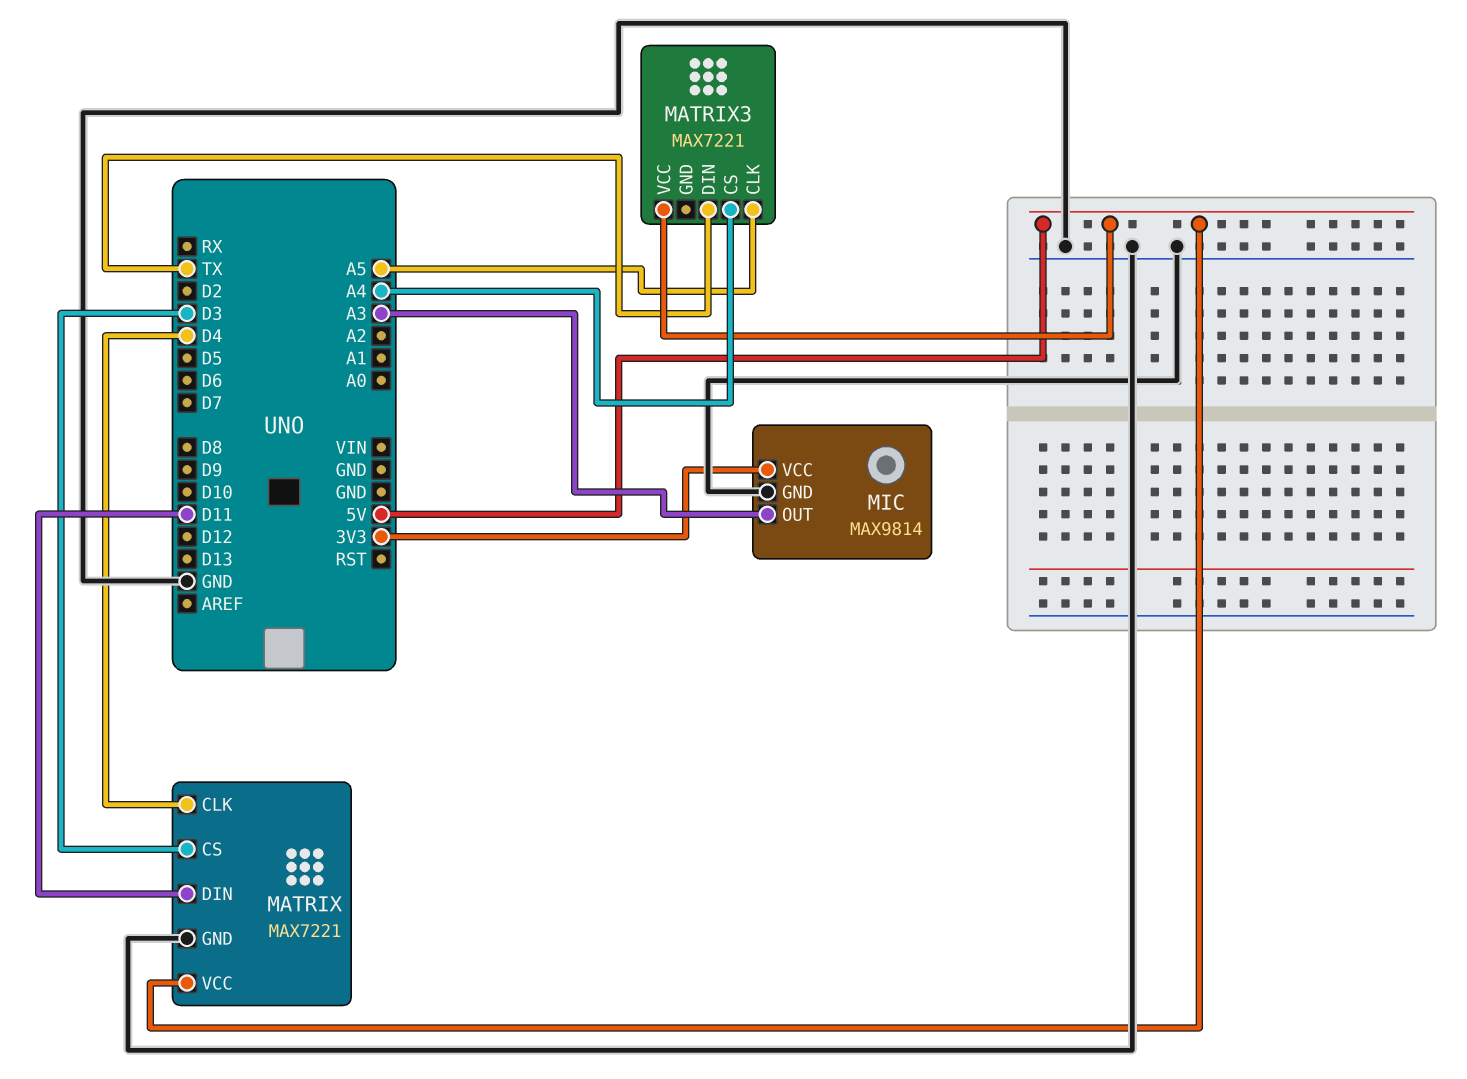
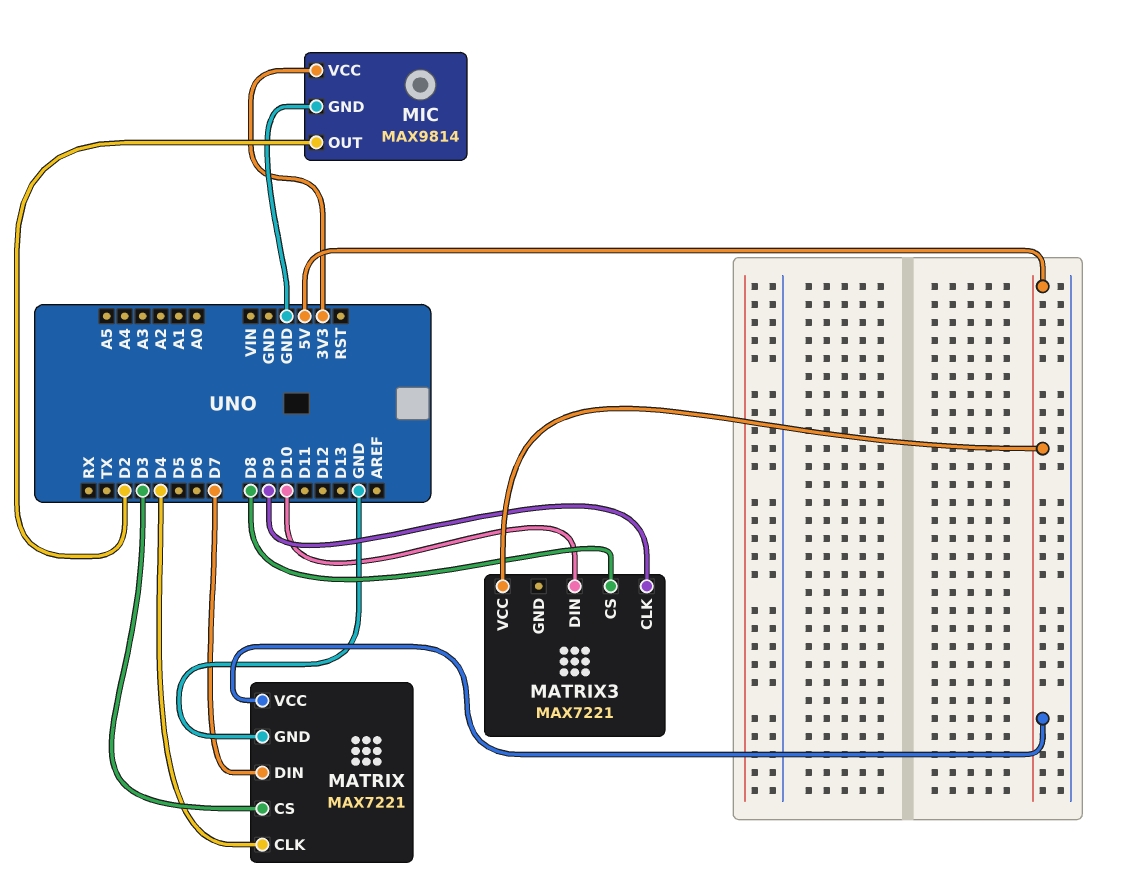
MATRIX pin DIN: D11 -> D7
MATRIX3 pin CLK: A5 -> D9
MATRIX3 pin CS: A4 -> D8
MATRIX3 pin DIN: TX -> D10
MIC pin OUT: A3 -> D2

